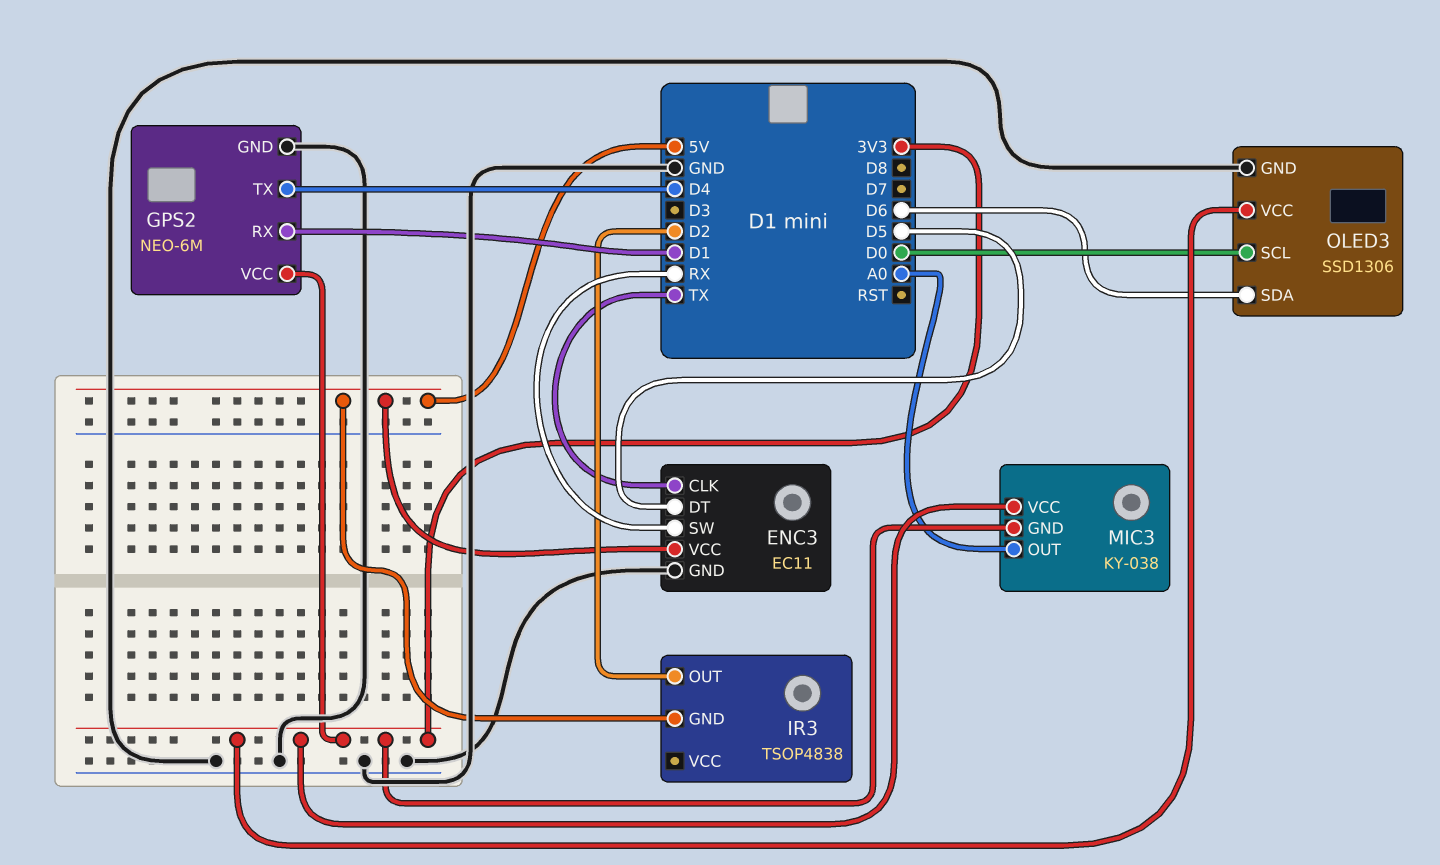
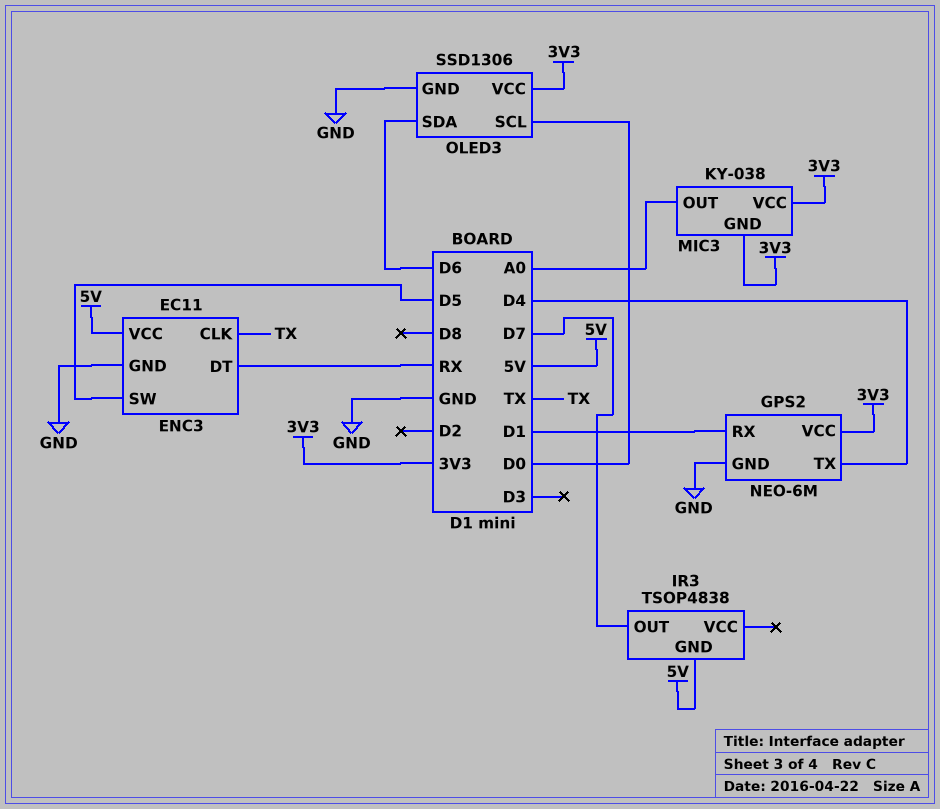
ENC3 pin DT: D5 -> RX
ENC3 pin SW: RX -> D5
IR3 pin OUT: D2 -> D7

